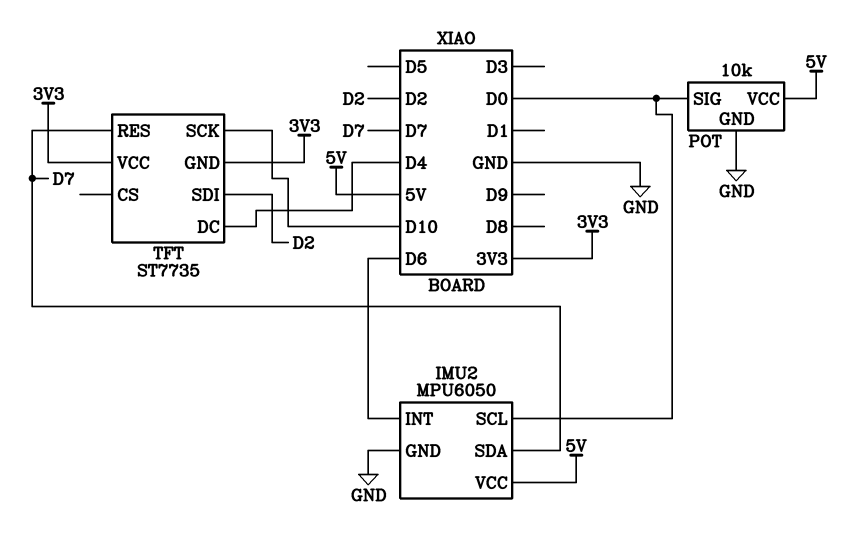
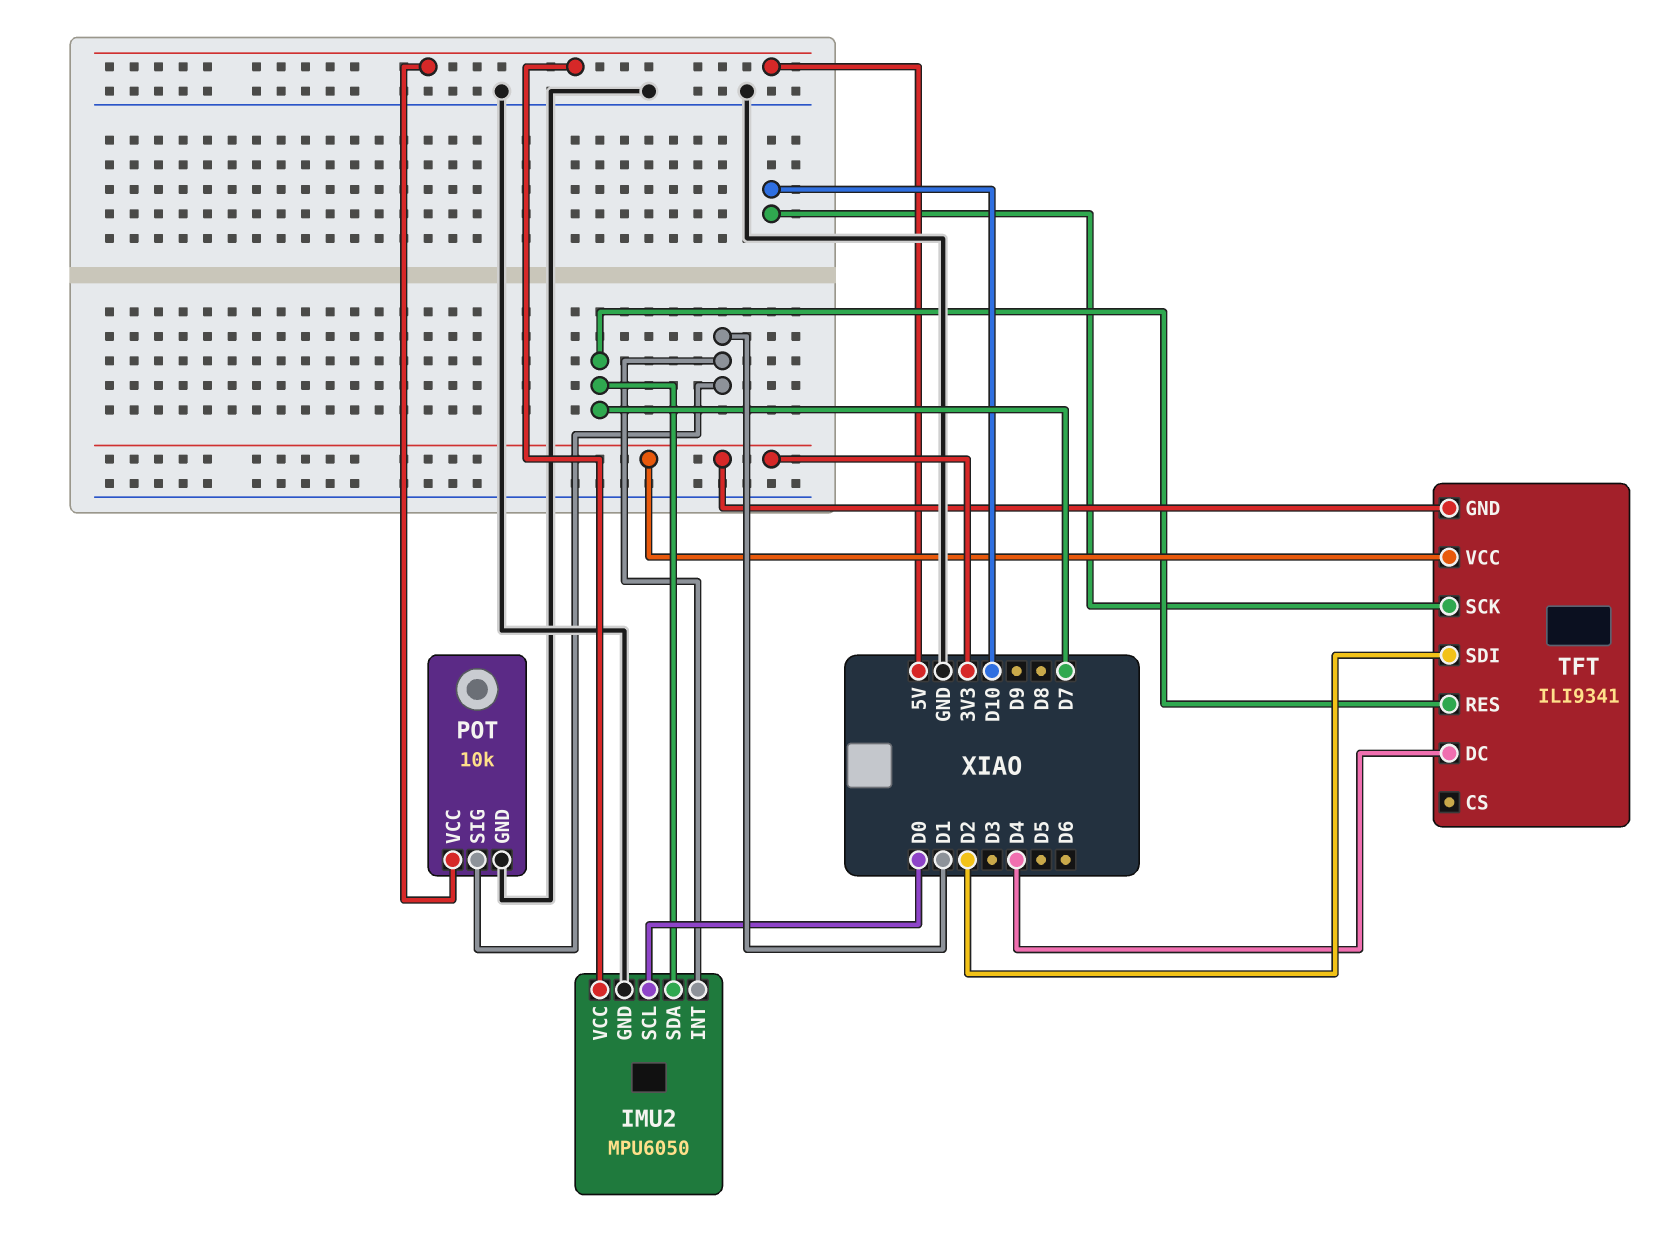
IMU2 pin INT: D6 -> D1
POT pin SIG: D0 -> D1
TFT: ST7735 -> ILI9341

